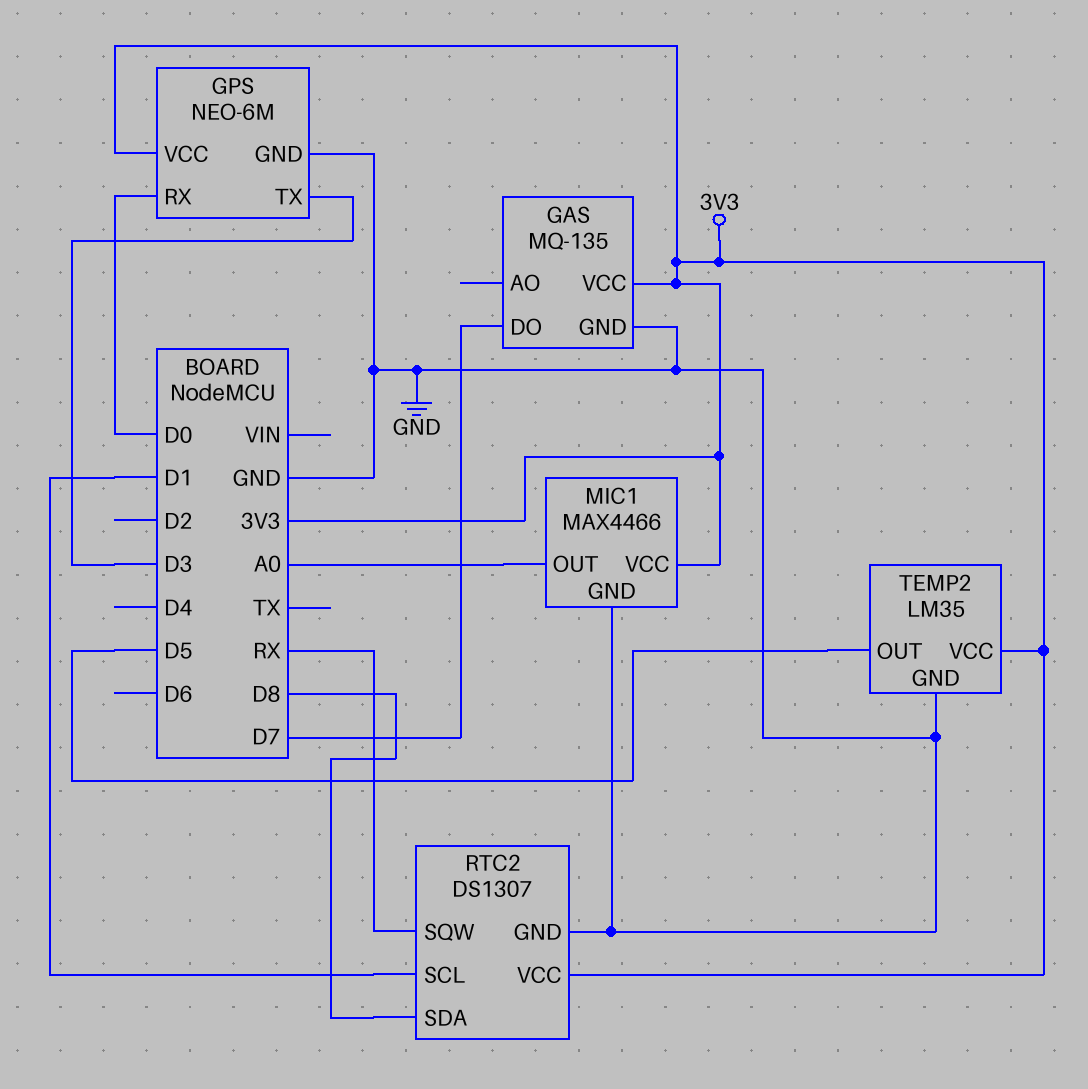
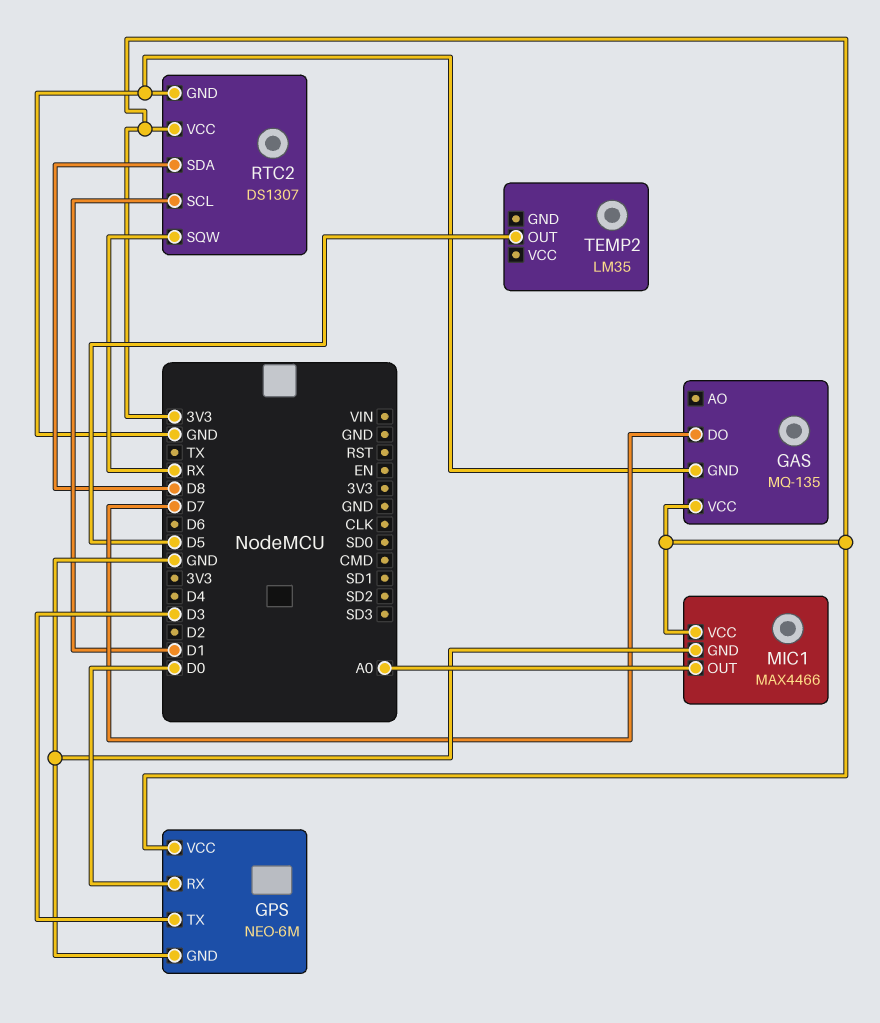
TEMP2 pin GND: GND -> none
TEMP2 pin VCC: 3V3 -> none

